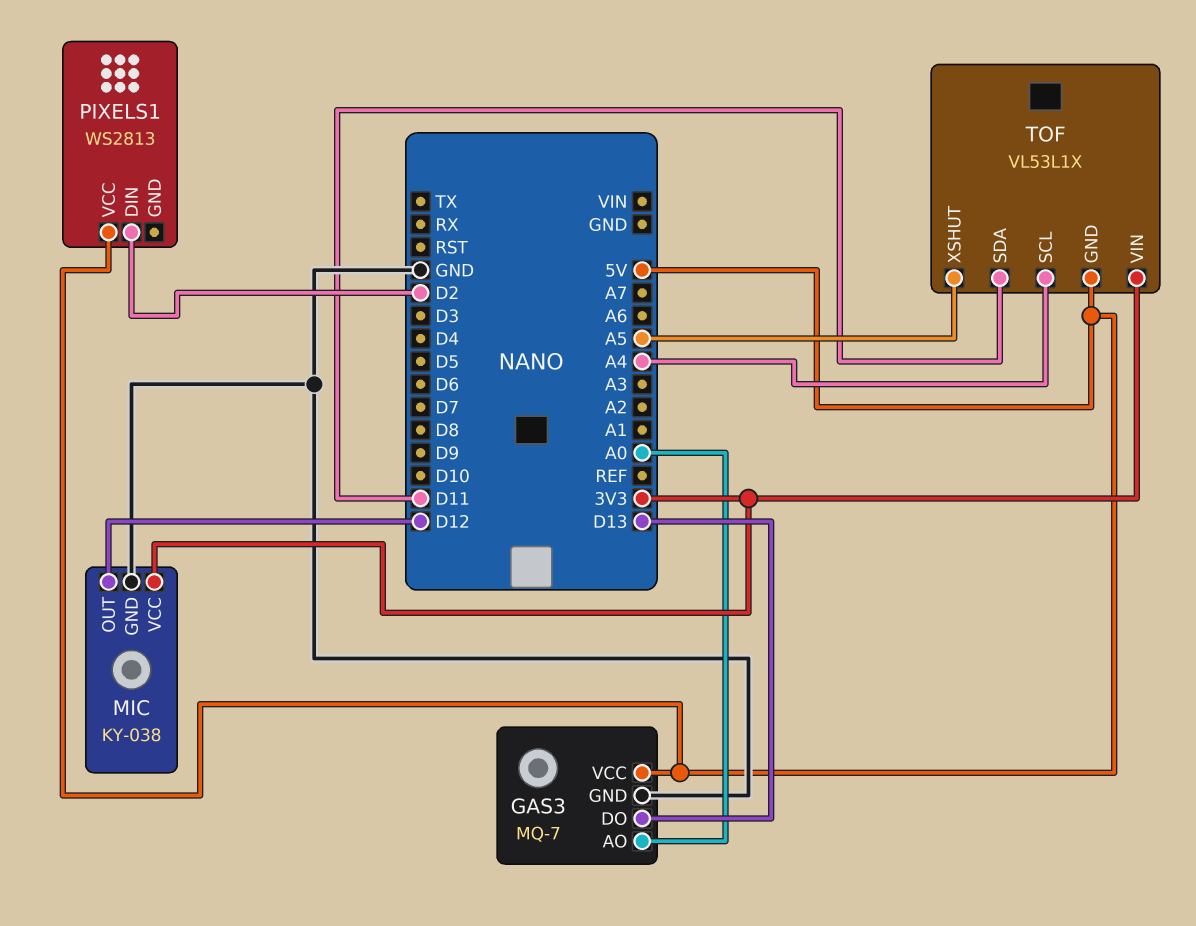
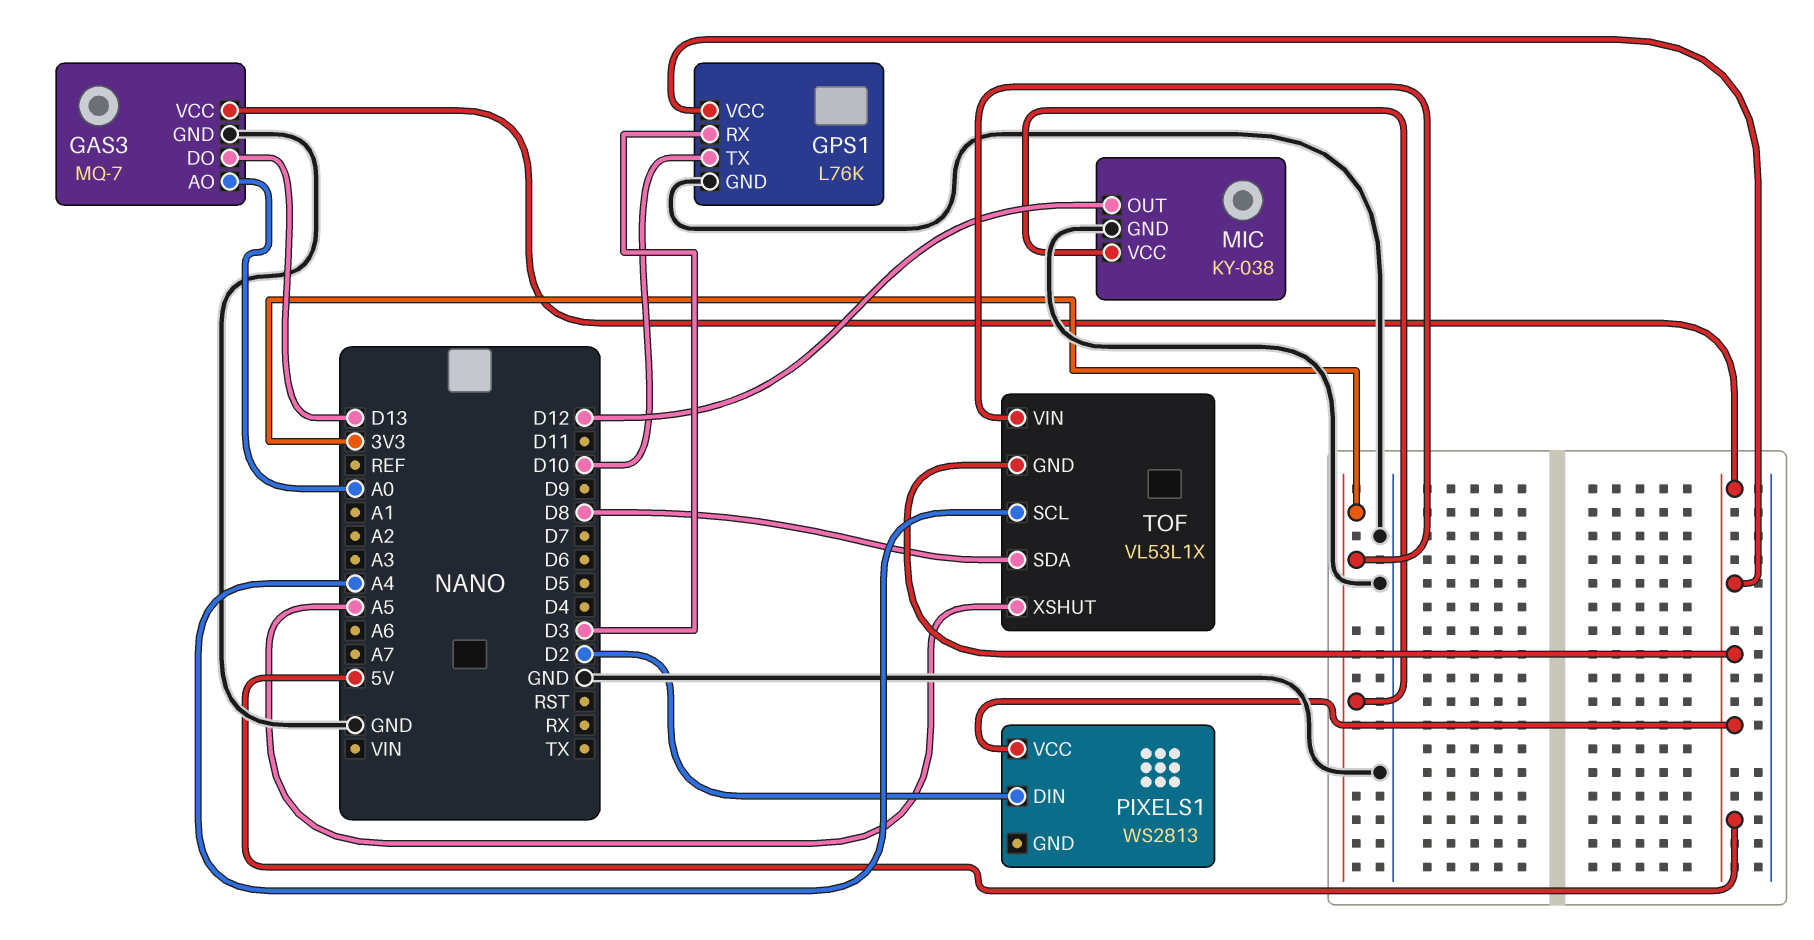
GPS1: none -> L76K
GPS1 pin GND: none -> GND
GPS1 pin RX: none -> D3
GPS1 pin TX: none -> D10
GPS1 pin VCC: none -> 5V
TOF pin SDA: D11 -> D8

